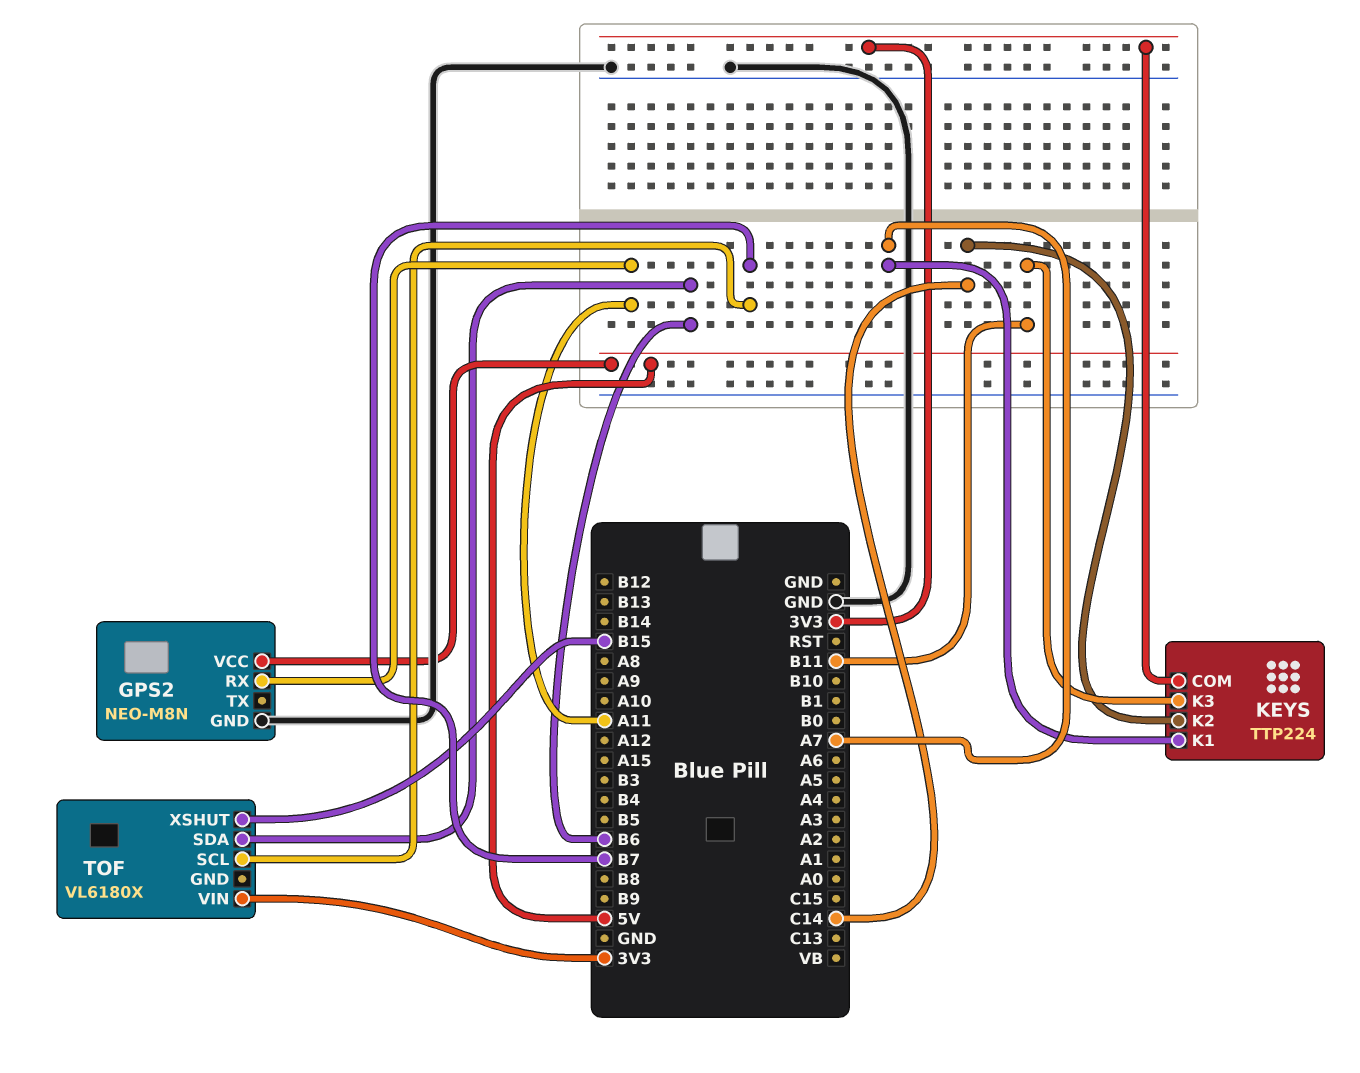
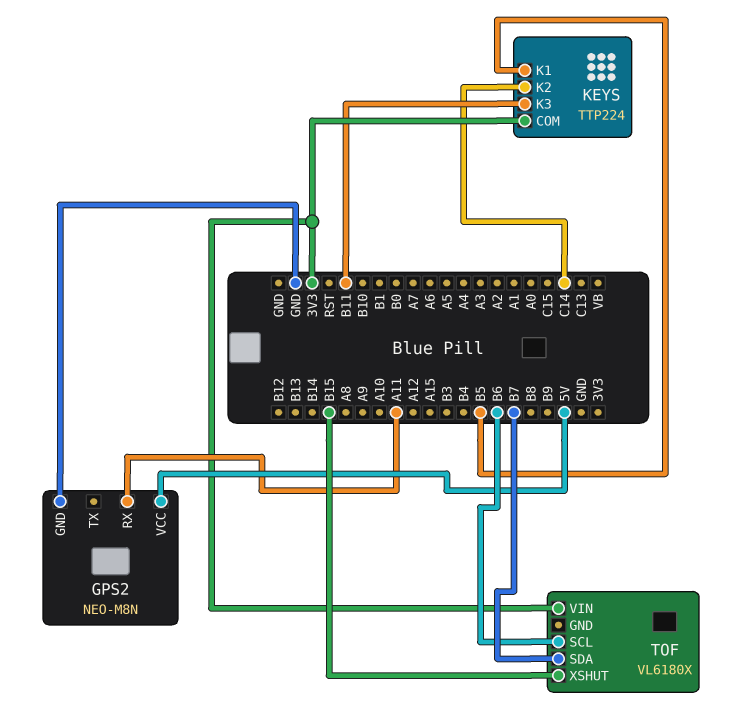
KEYS pin K1: A7 -> B5
TOF pin SCL: B7 -> B6
TOF pin SDA: B6 -> B7

